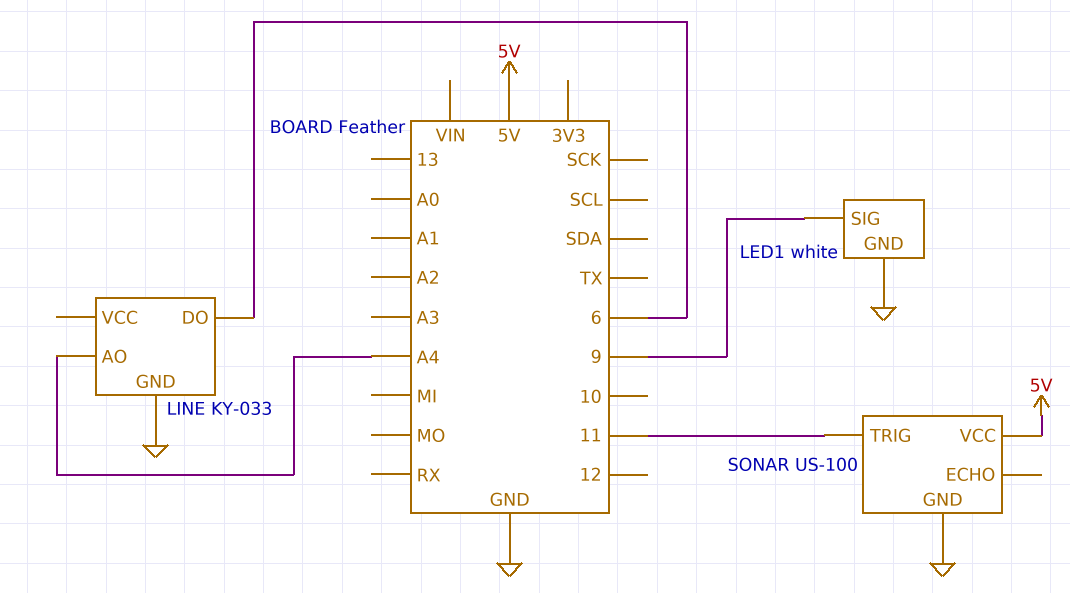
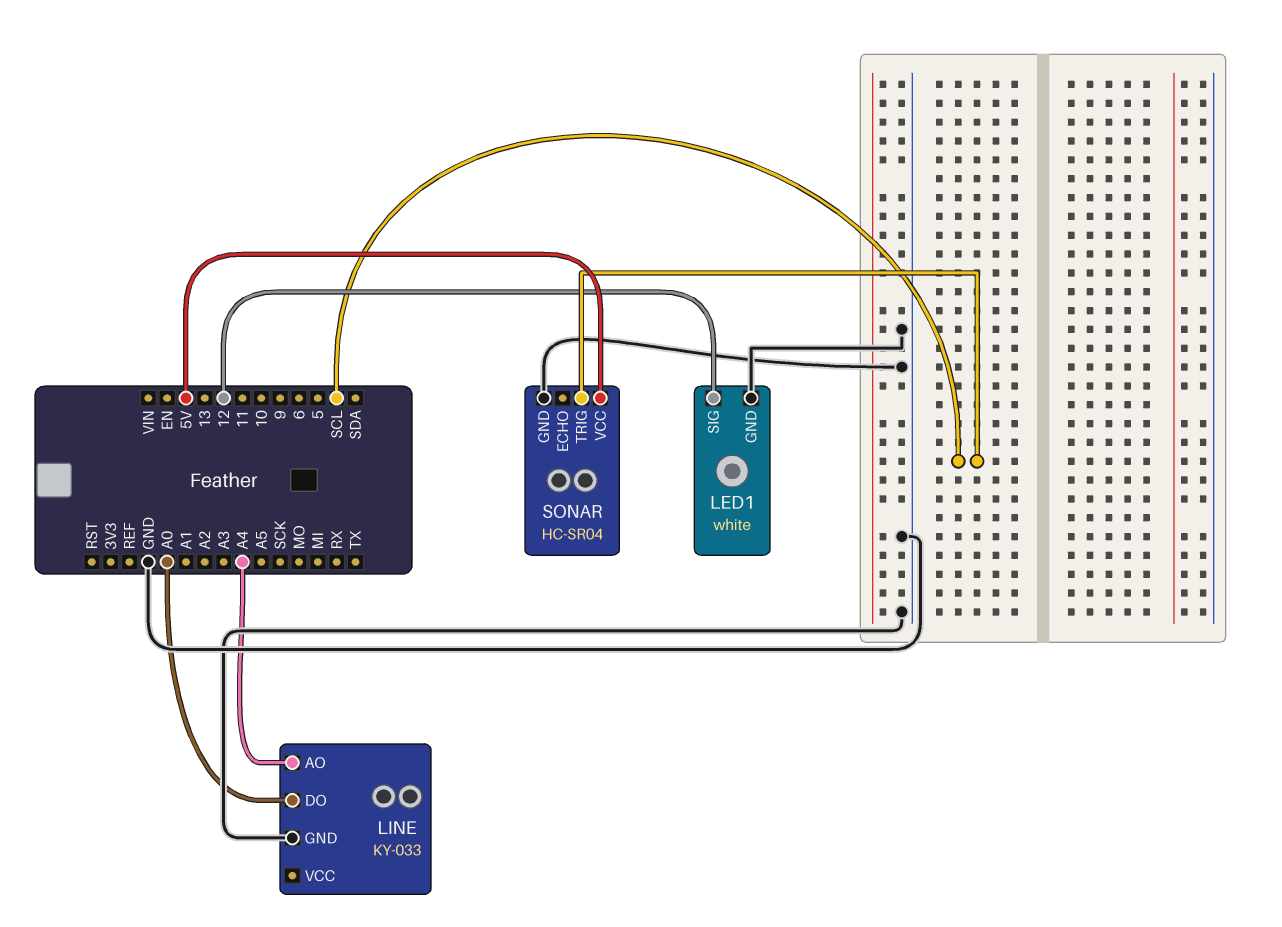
LED1 pin SIG: 9 -> 12
LINE pin DO: 6 -> A0
SONAR: US-100 -> HC-SR04
SONAR pin TRIG: 11 -> SCL

